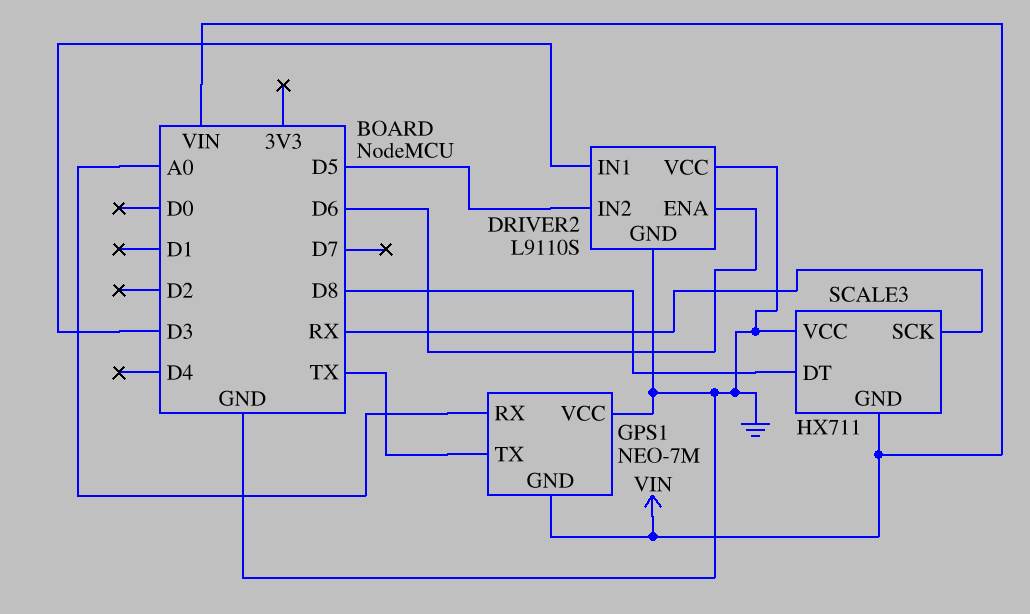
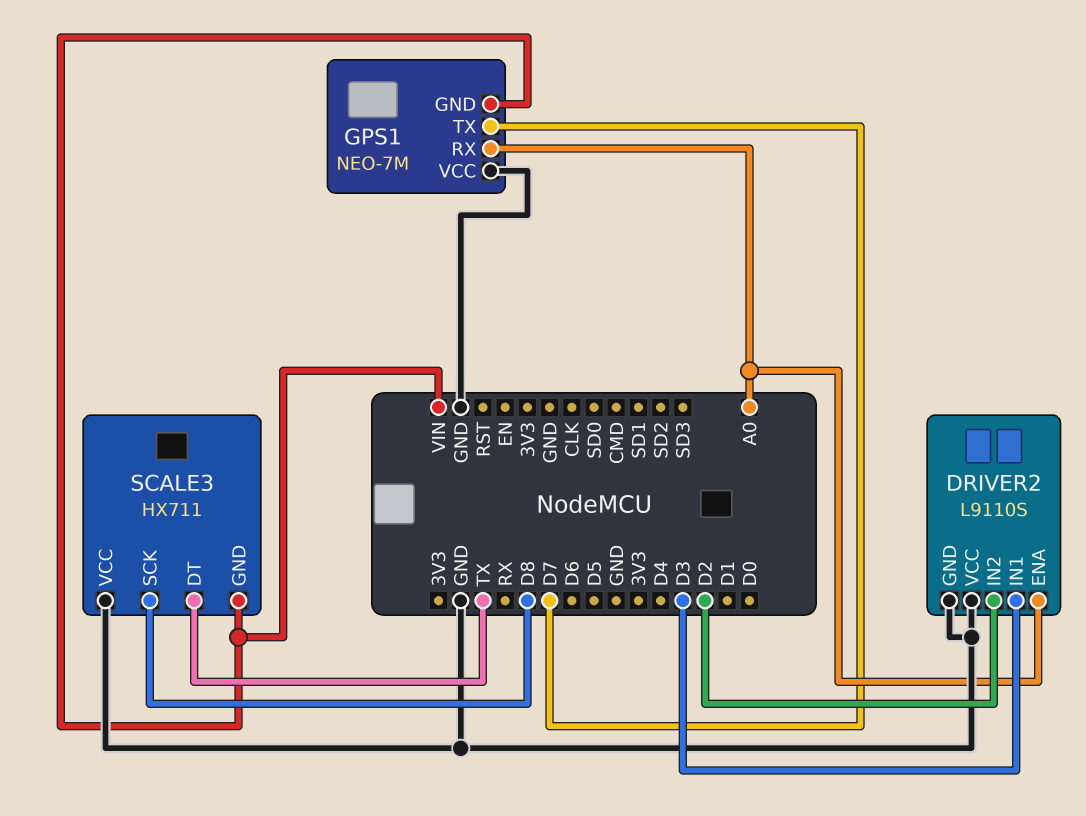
DRIVER2 pin ENA: D6 -> A0
DRIVER2 pin IN2: D5 -> D2
GPS1 pin TX: TX -> D7
SCALE3 pin DT: D8 -> TX
SCALE3 pin SCK: RX -> D8

